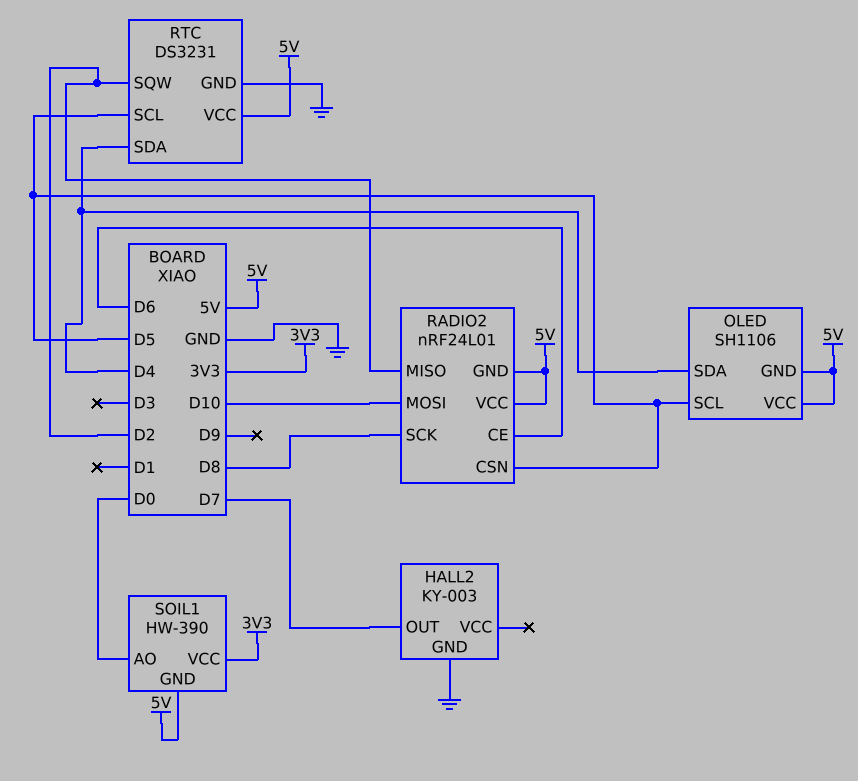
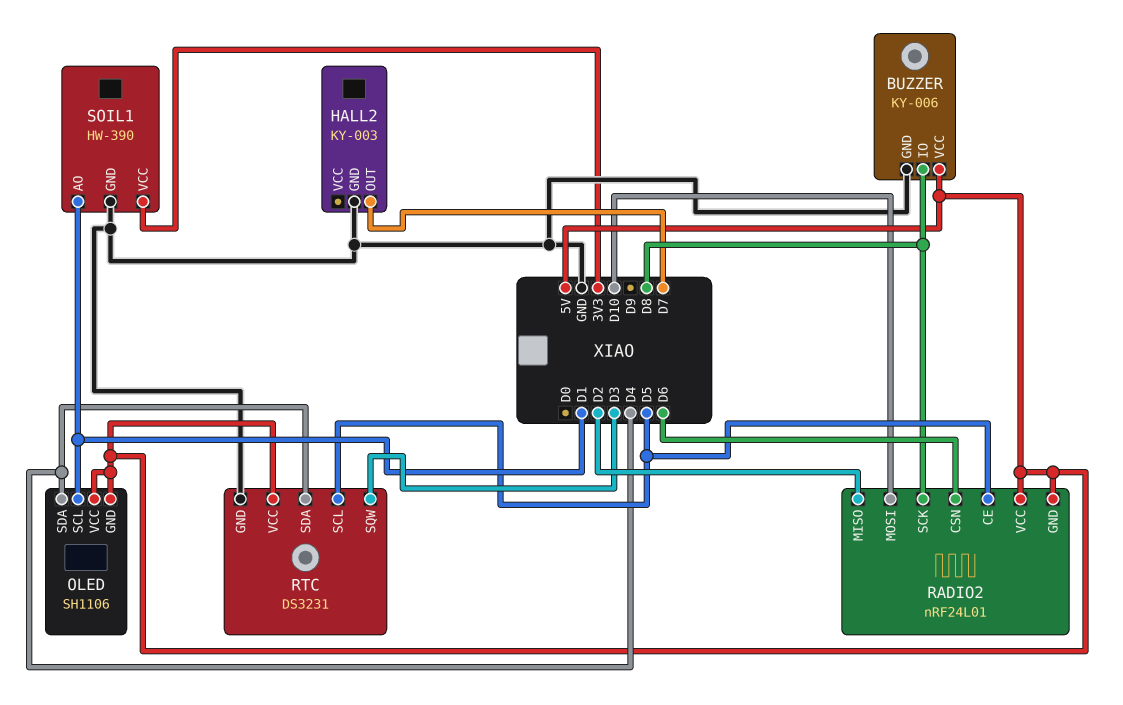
BUZZER: none -> KY-006
BUZZER pin GND: none -> GND
BUZZER pin IO: none -> D8
BUZZER pin VCC: none -> 5V
OLED pin SCL: D5 -> D1
RADIO2 pin CE: D6 -> D5
RADIO2 pin CSN: D5 -> D6
RTC pin SQW: D2 -> D3
SOIL1 pin AO: D0 -> D1
SOIL1 pin GND: 5V -> GND

